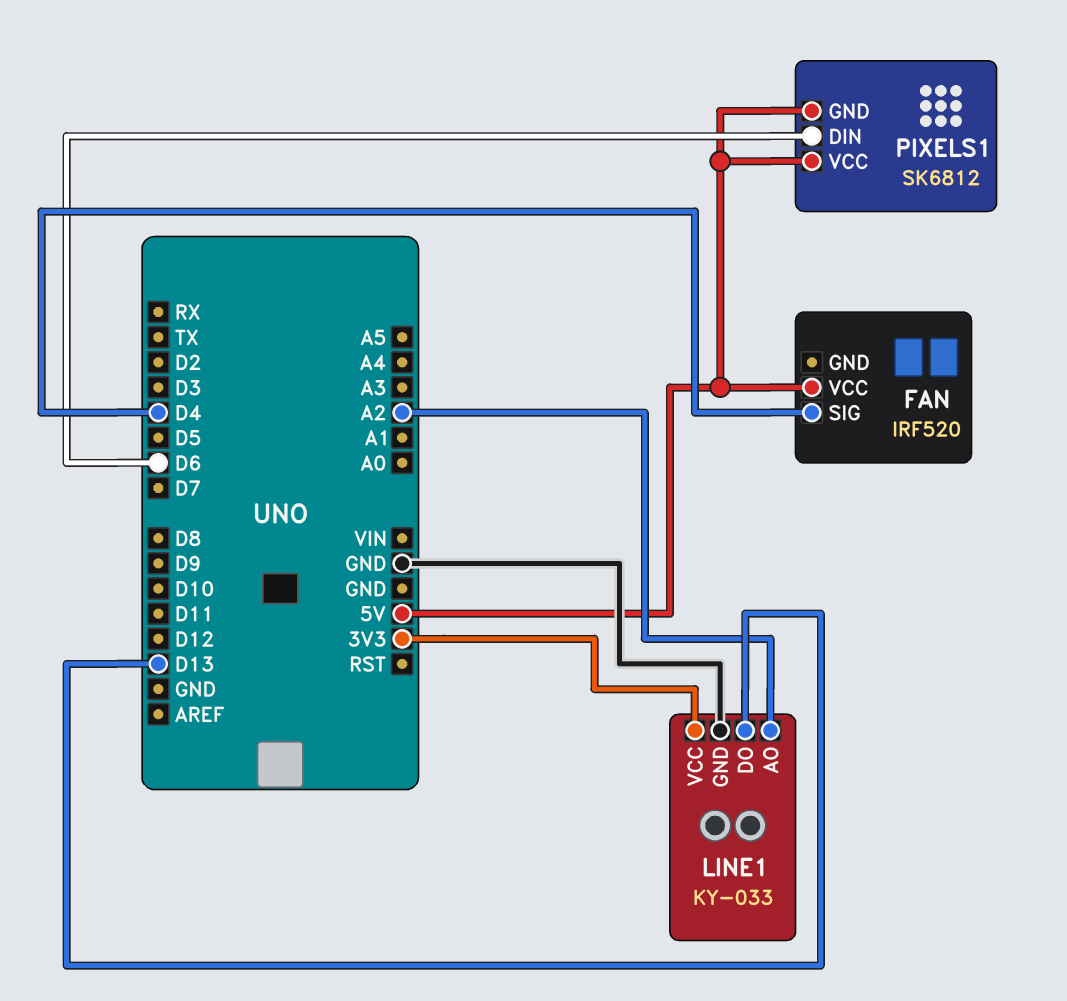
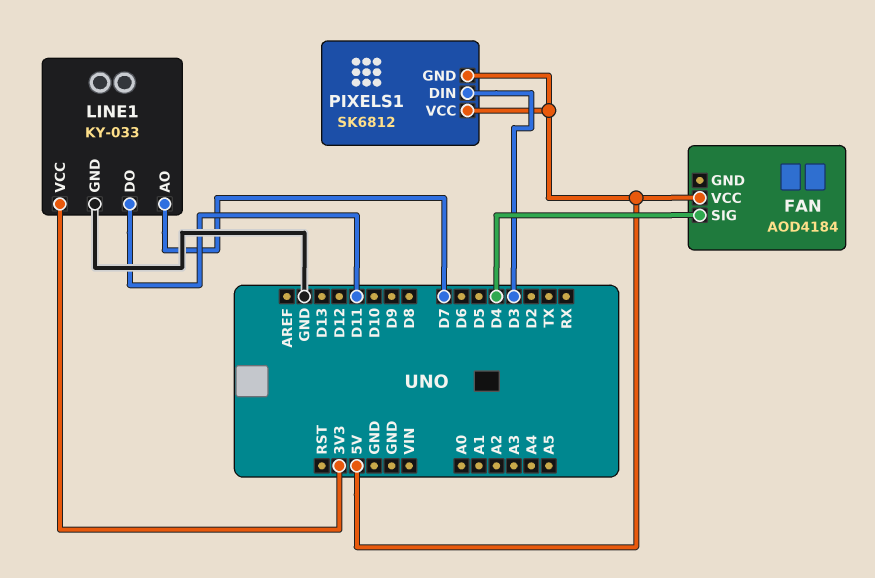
FAN: IRF520 -> AOD4184
LINE1 pin AO: A2 -> D7
LINE1 pin DO: D13 -> D11
PIXELS1 pin DIN: D6 -> D3

